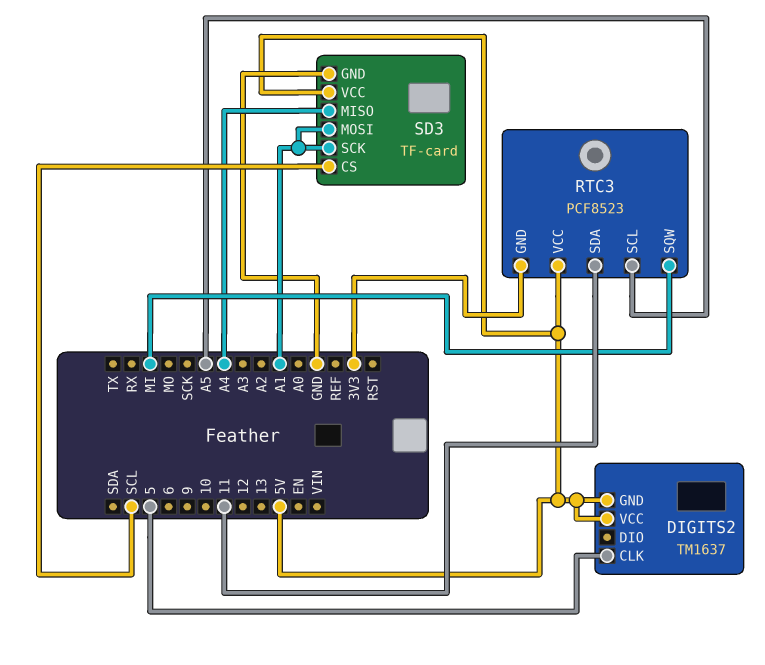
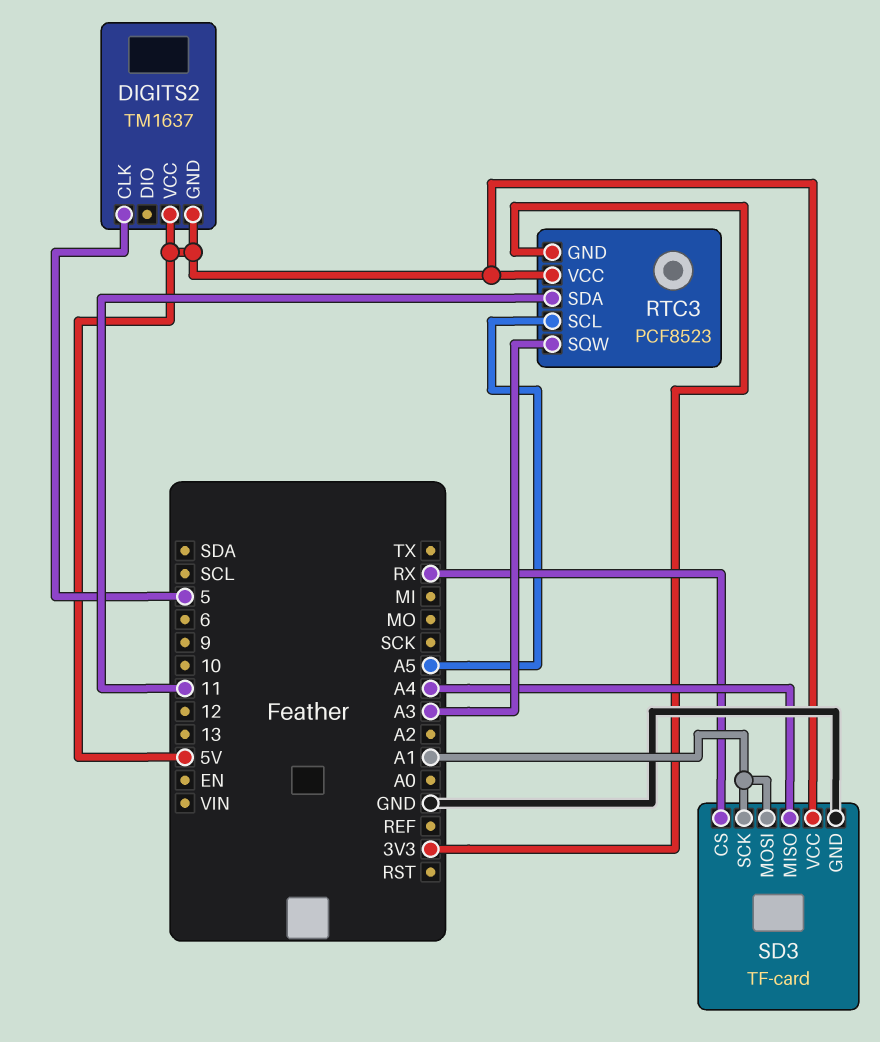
RTC3 pin SQW: MI -> A3
SD3 pin CS: SCL -> RX

